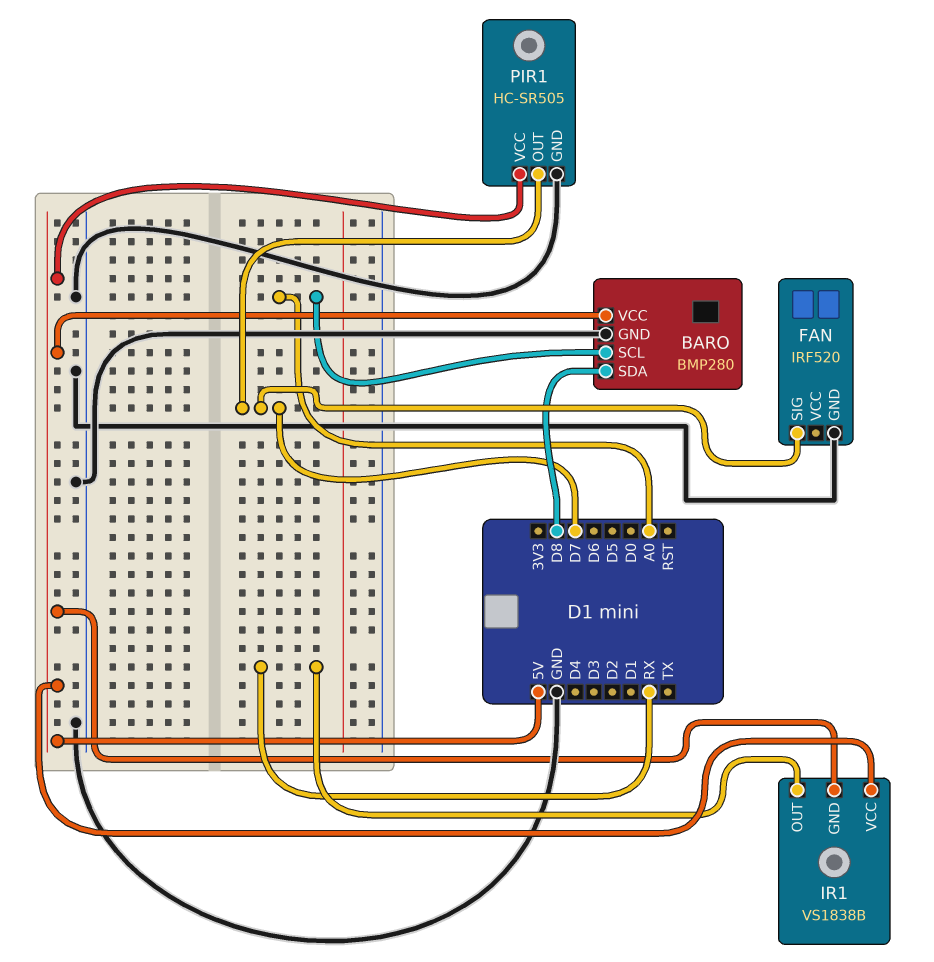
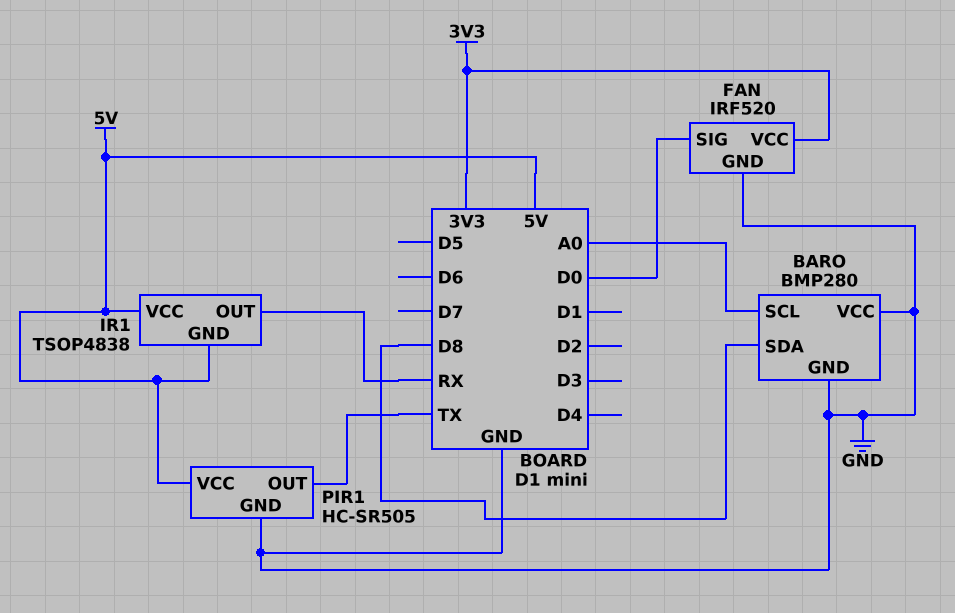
BARO pin VCC: 5V -> GND
FAN pin SIG: D7 -> D0
FAN pin VCC: none -> 3V3
IR1: VS1838B -> TSOP4838
PIR1 pin OUT: D7 -> TX

